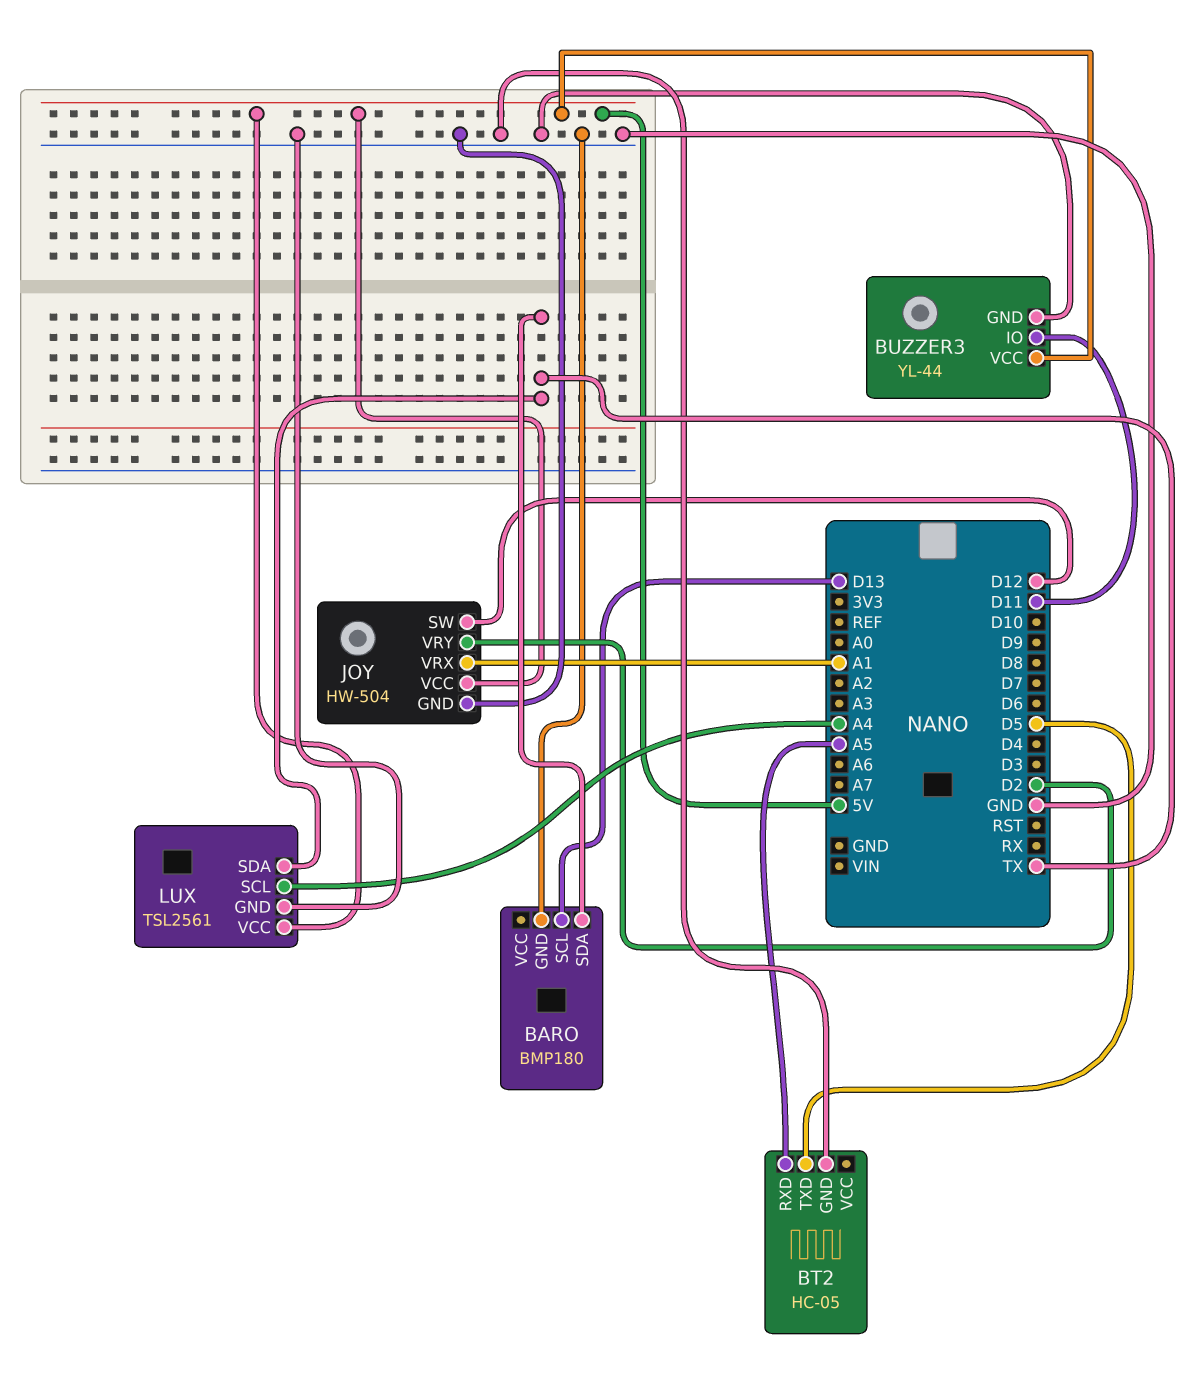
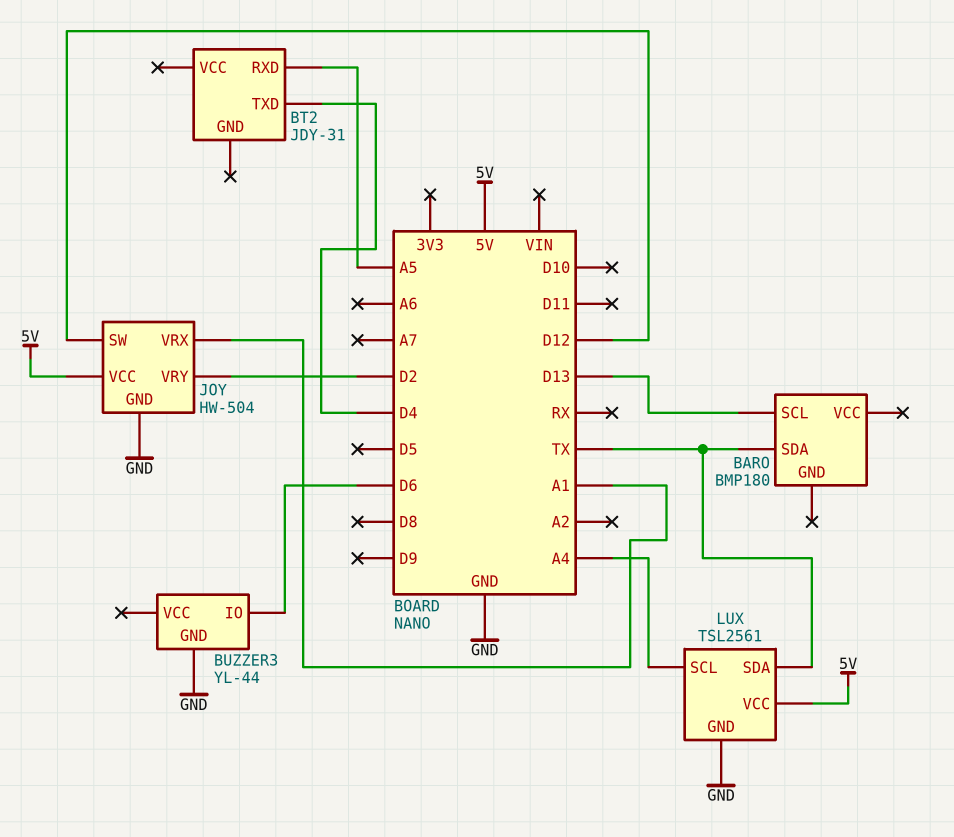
BARO pin GND: GND -> none
BT2: HC-05 -> JDY-31
BT2 pin GND: GND -> none
BT2 pin TXD: D5 -> D4
BUZZER3 pin IO: D11 -> D6
BUZZER3 pin VCC: 5V -> none

